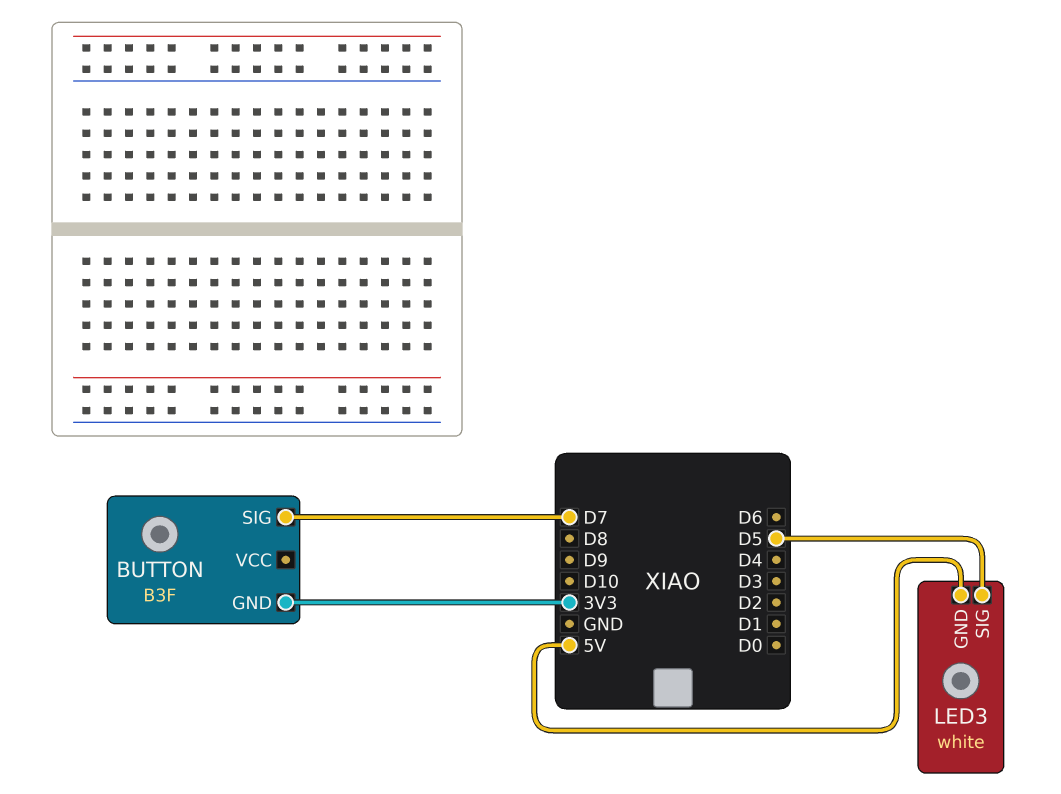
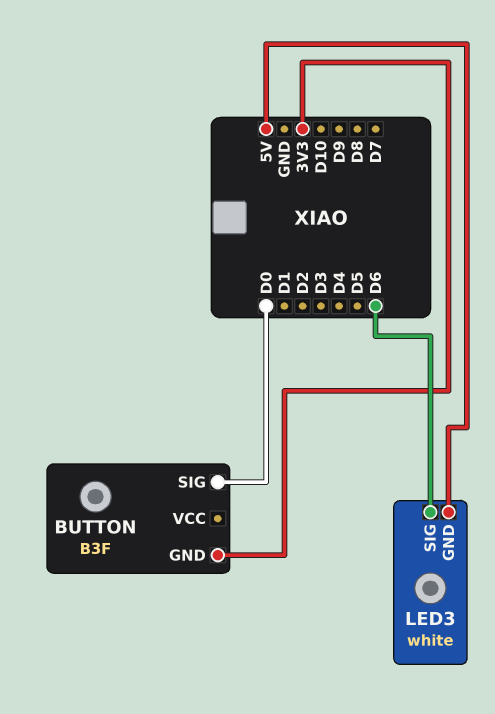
BUTTON pin SIG: D7 -> D0
LED3 pin SIG: D5 -> D6

